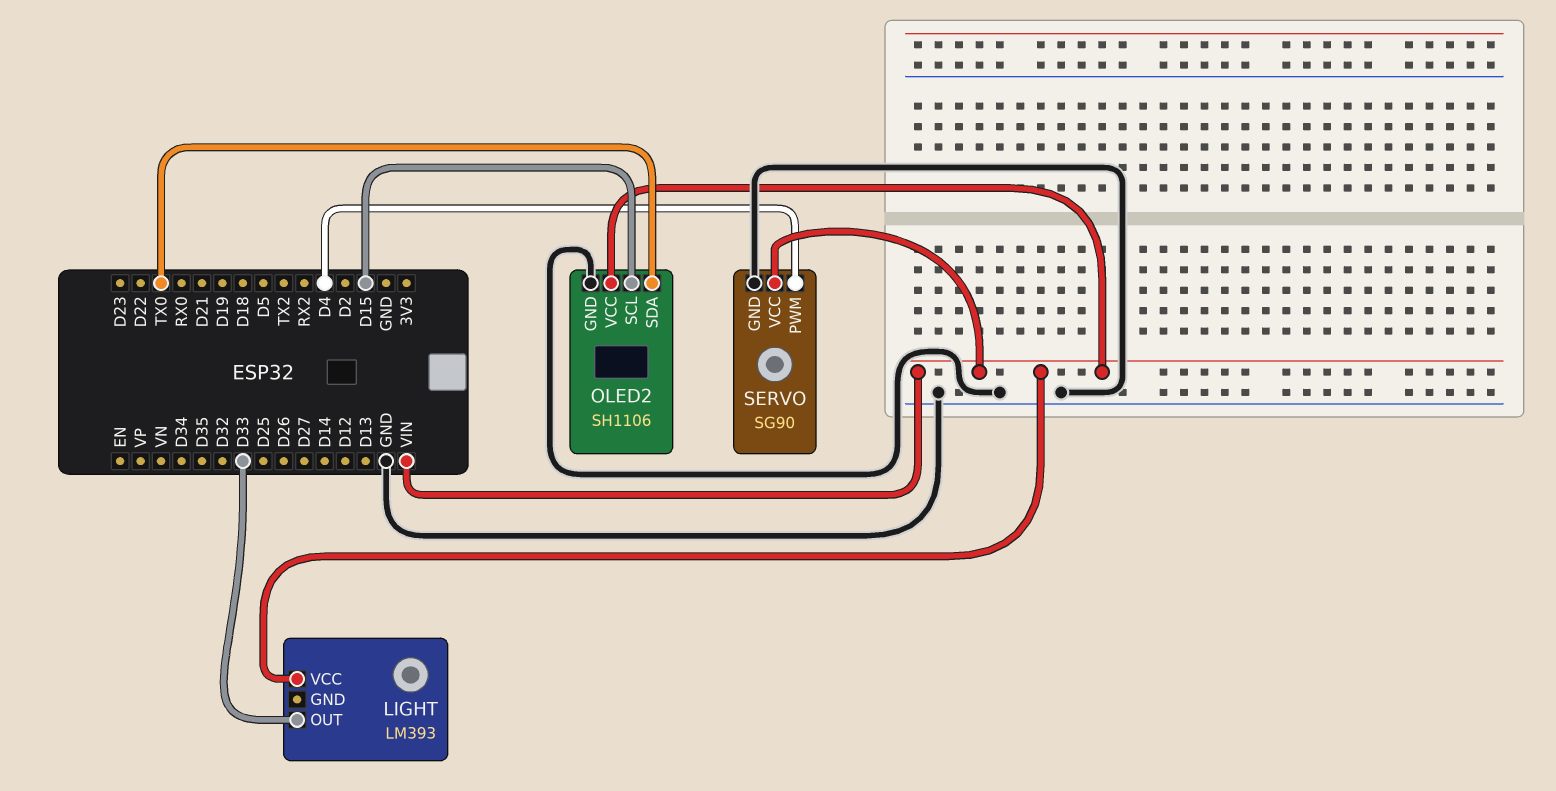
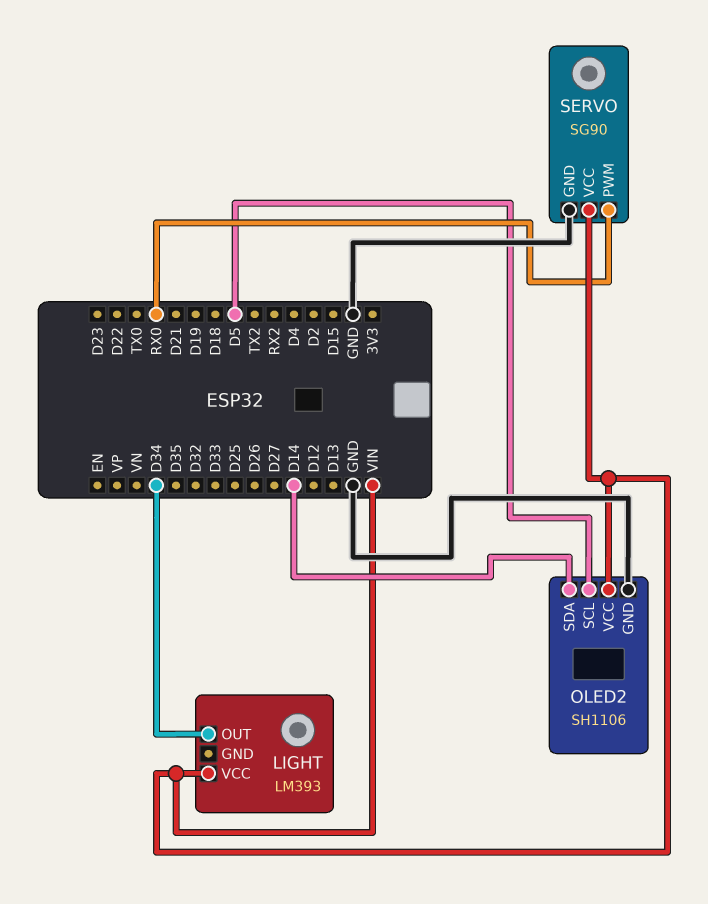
LIGHT pin OUT: D33 -> D34
OLED2 pin SCL: D15 -> D5
OLED2 pin SDA: TX0 -> D14
SERVO pin PWM: D4 -> RX0

